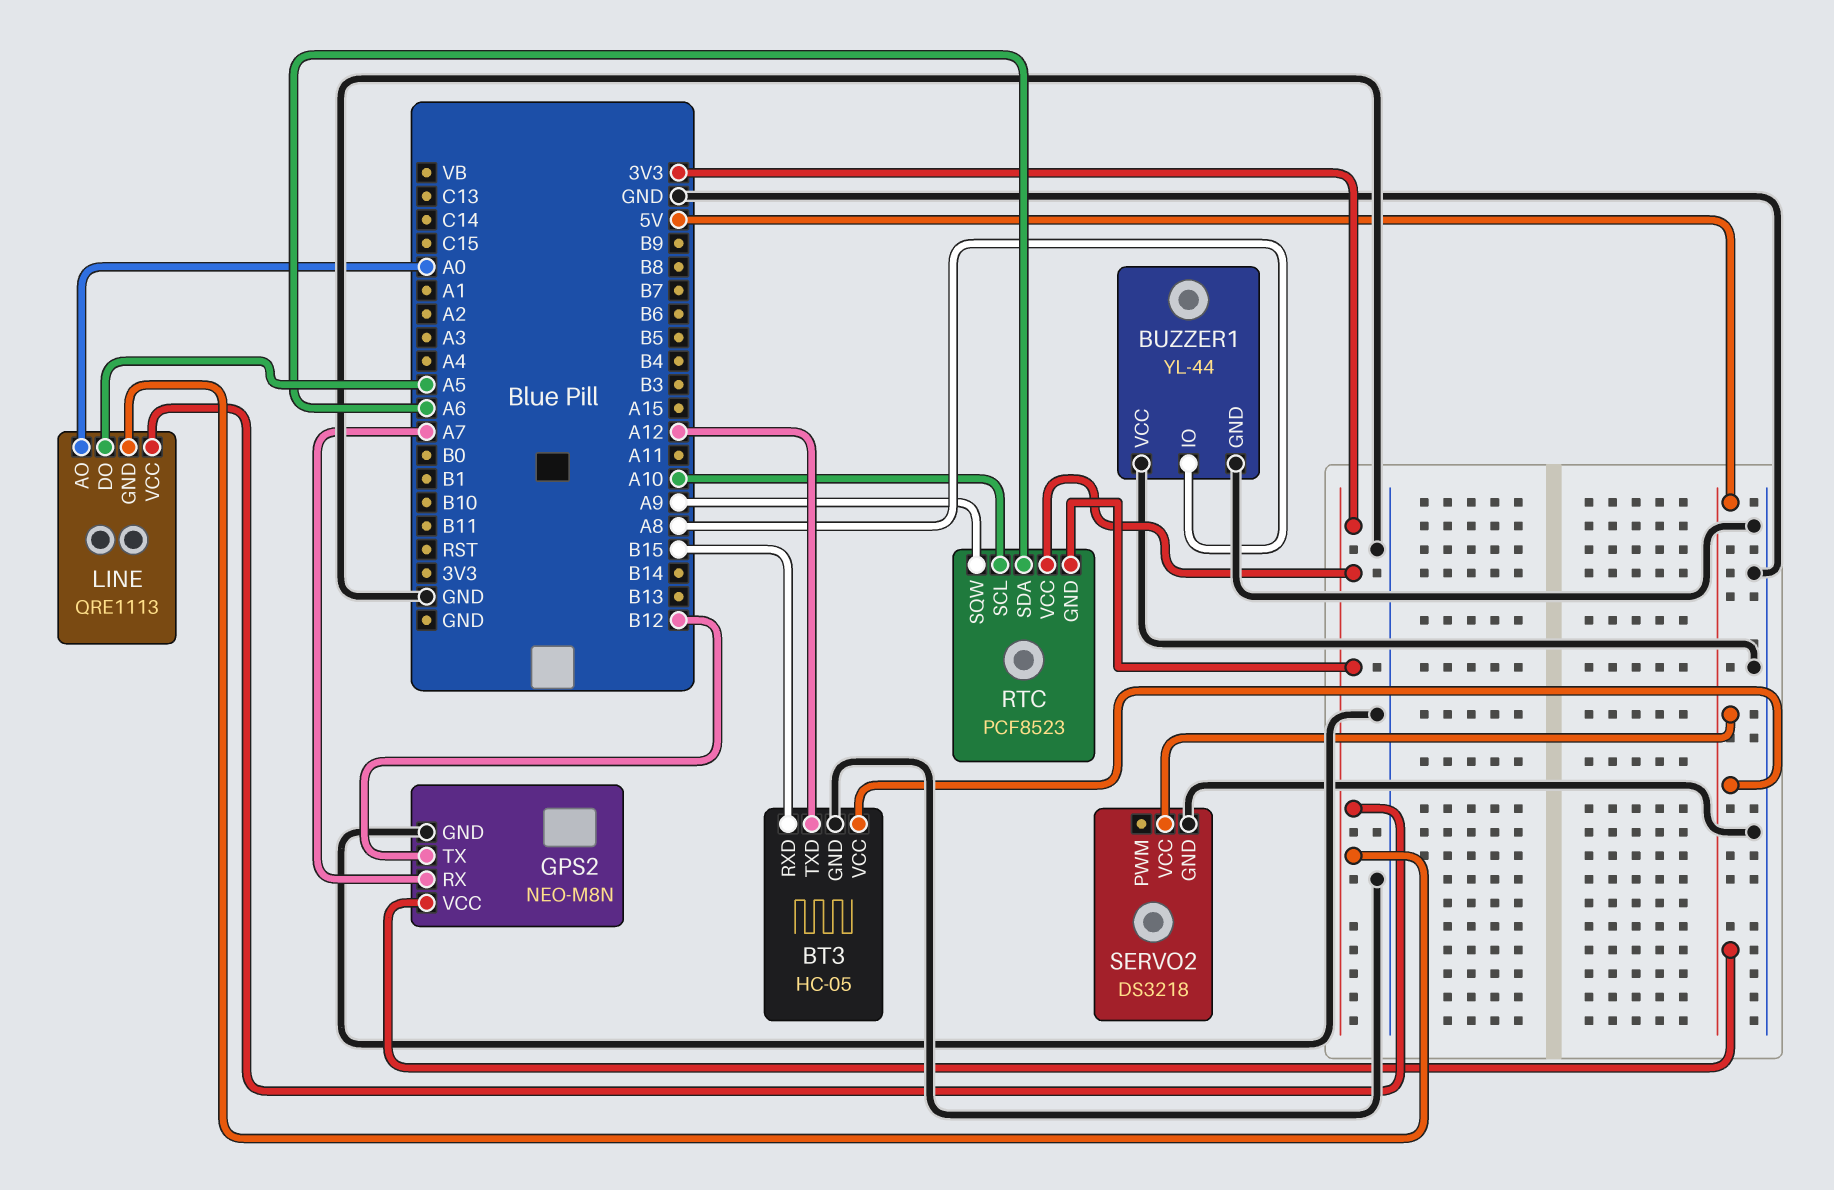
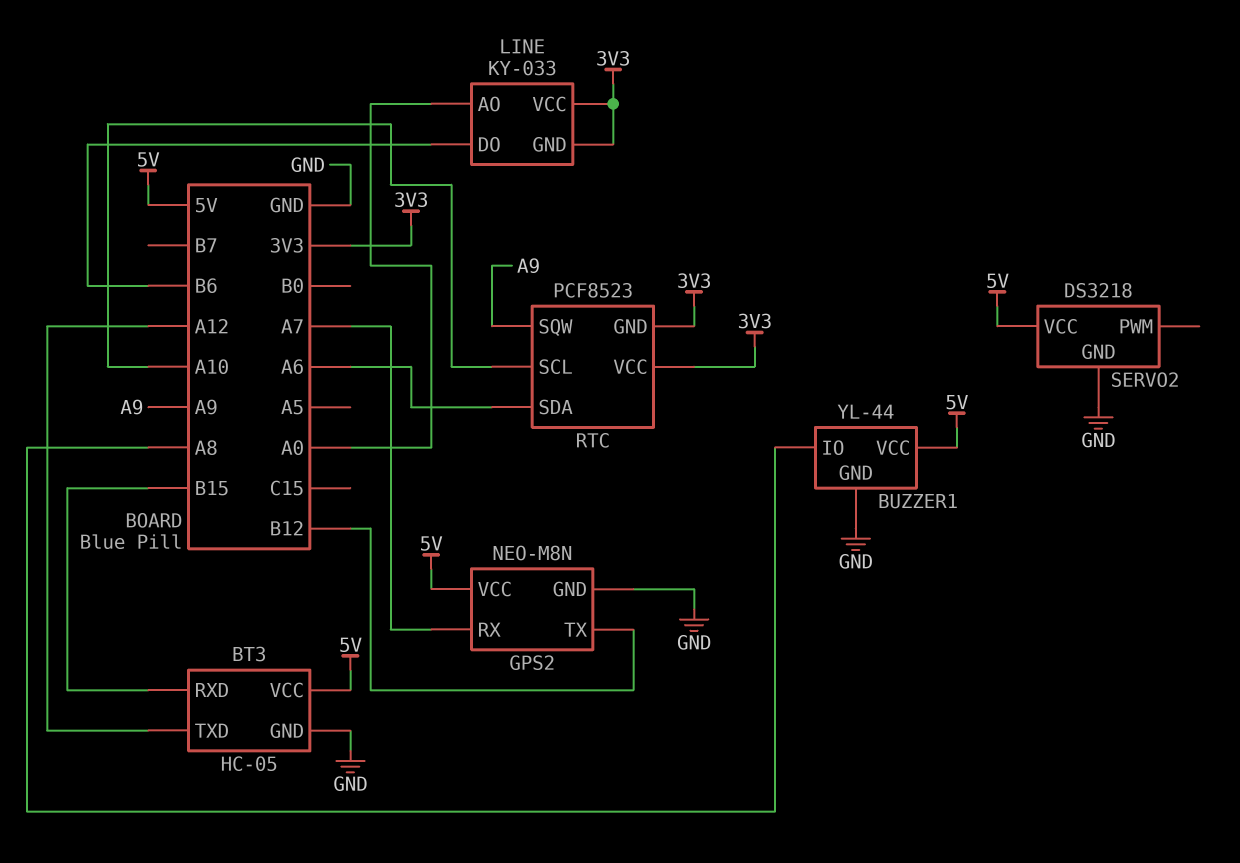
BUZZER1 pin VCC: GND -> 5V
LINE: QRE1113 -> KY-033
LINE pin DO: A5 -> B6

